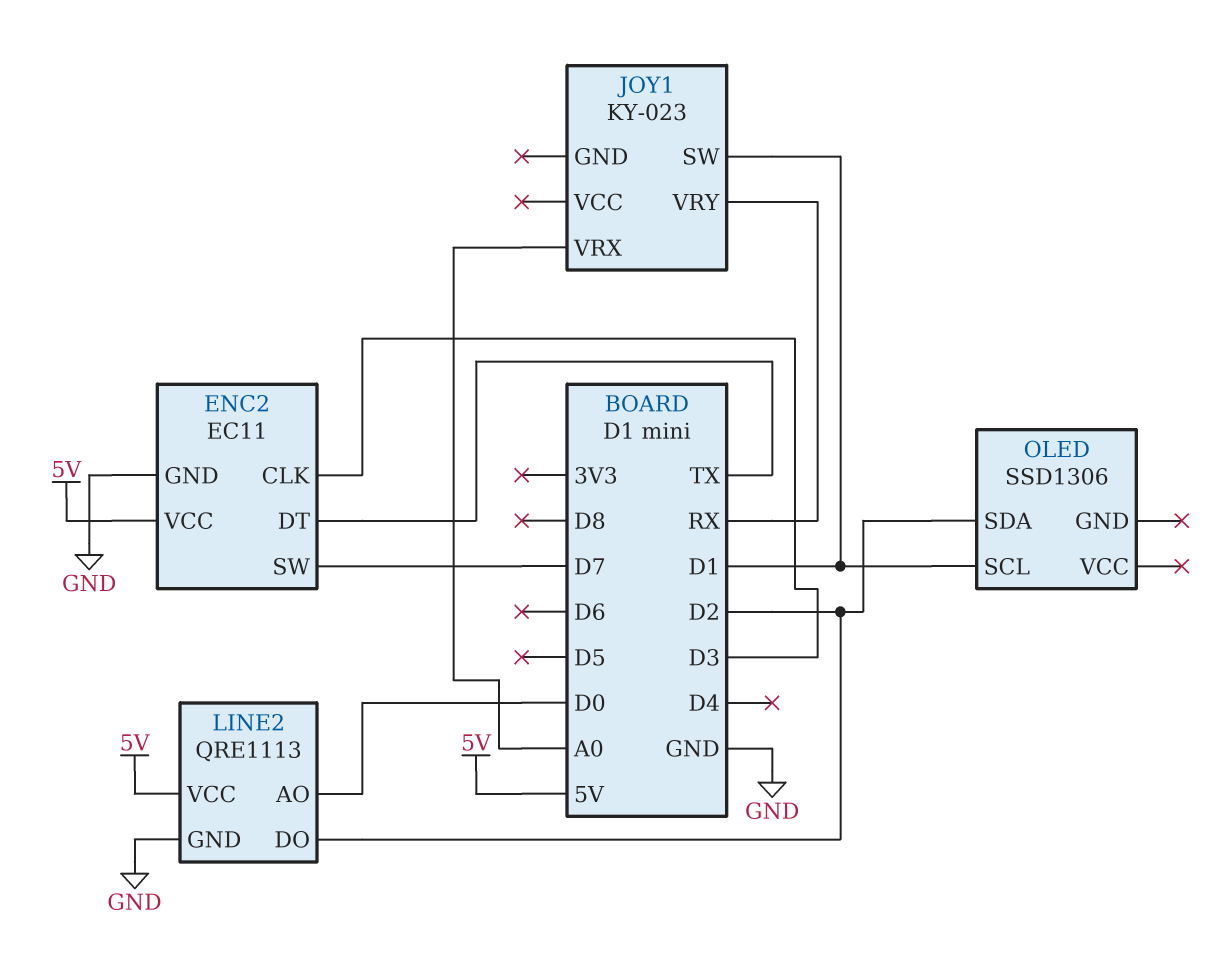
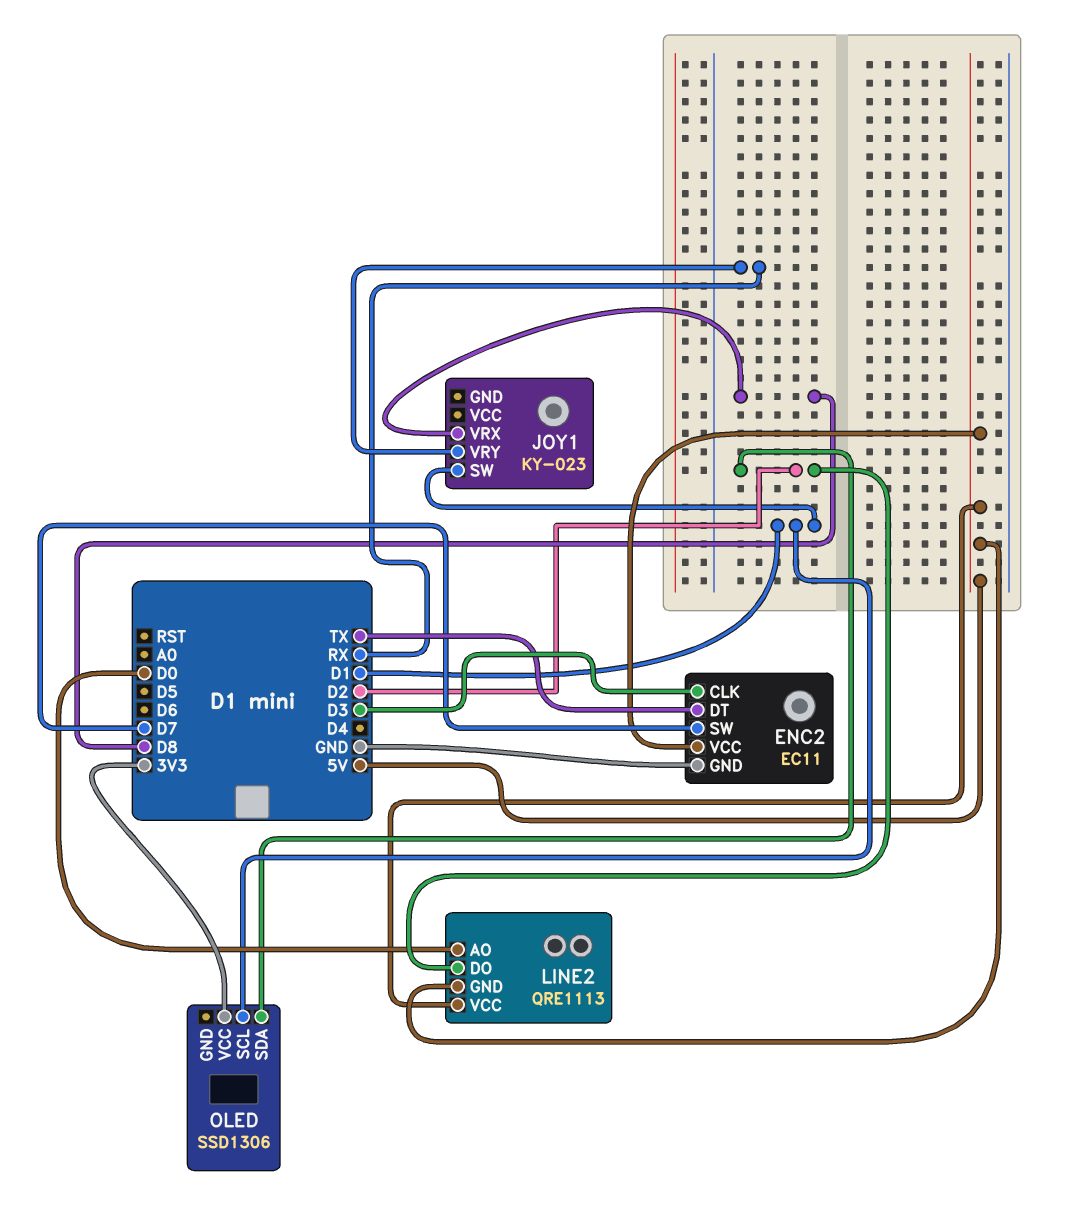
JOY1 pin VRX: A0 -> D8
LINE2 pin GND: GND -> 5V
OLED pin VCC: none -> 3V3

